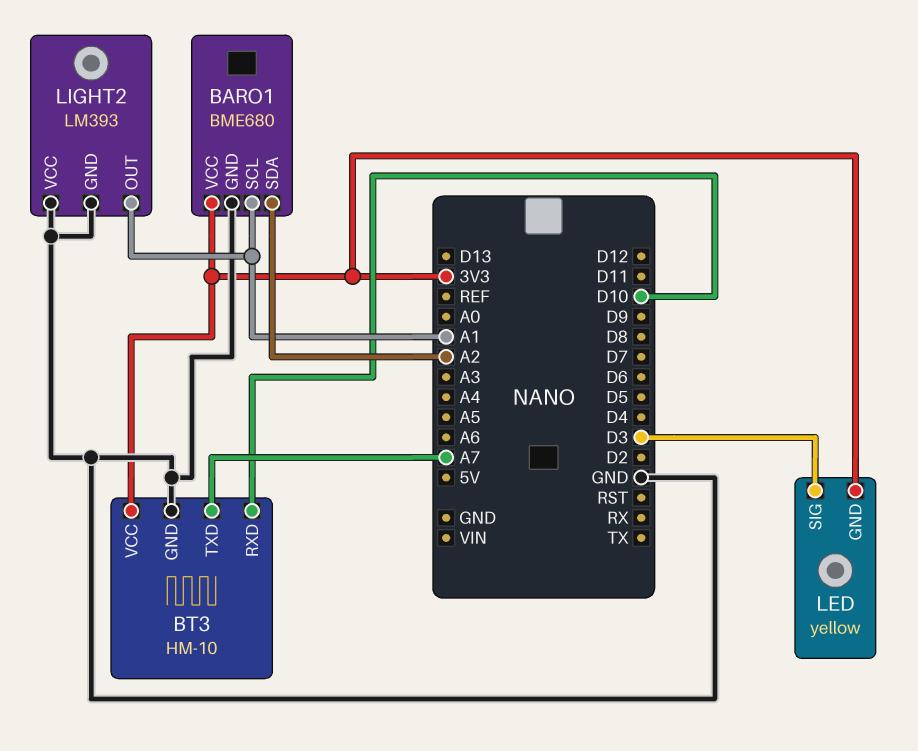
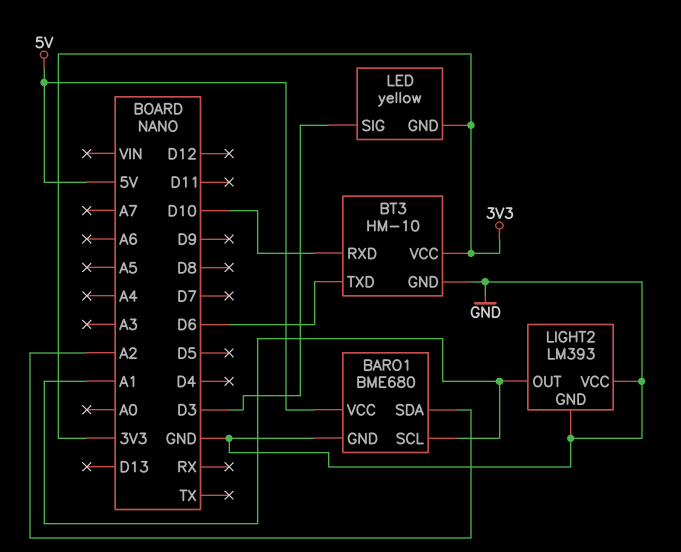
BARO1 pin VCC: 3V3 -> 5V
BT3 pin TXD: A7 -> D6

